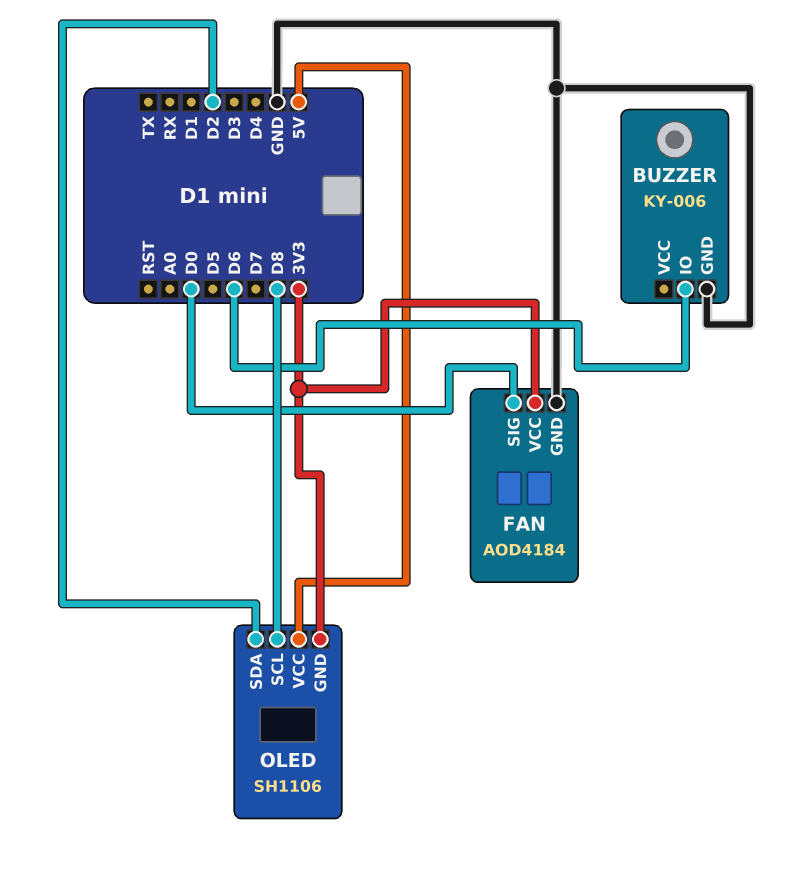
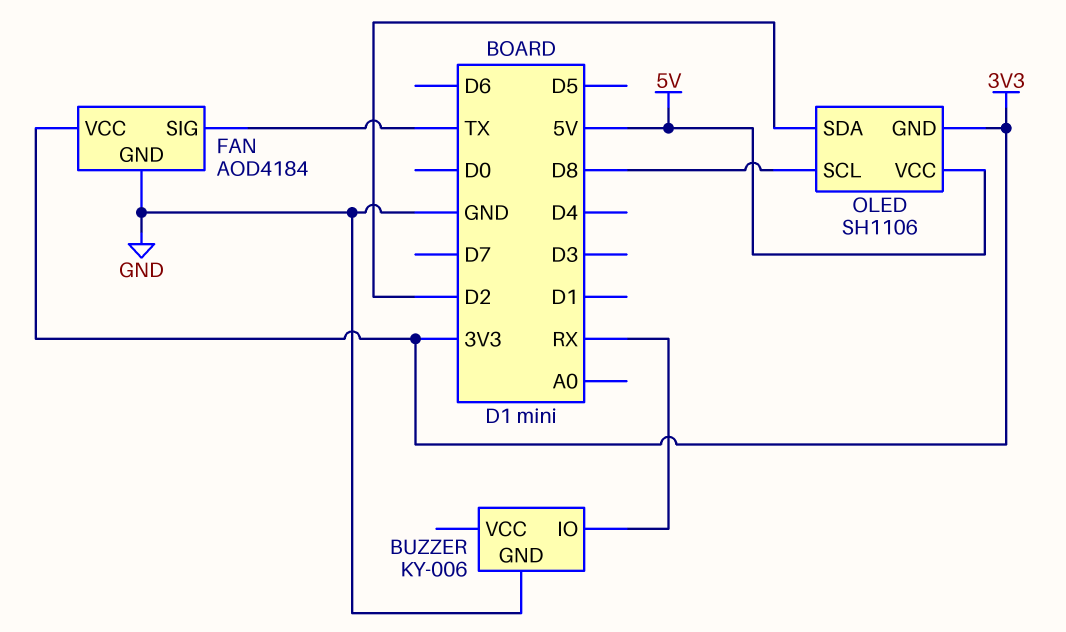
BUZZER pin IO: D6 -> RX
FAN pin SIG: D0 -> TX

